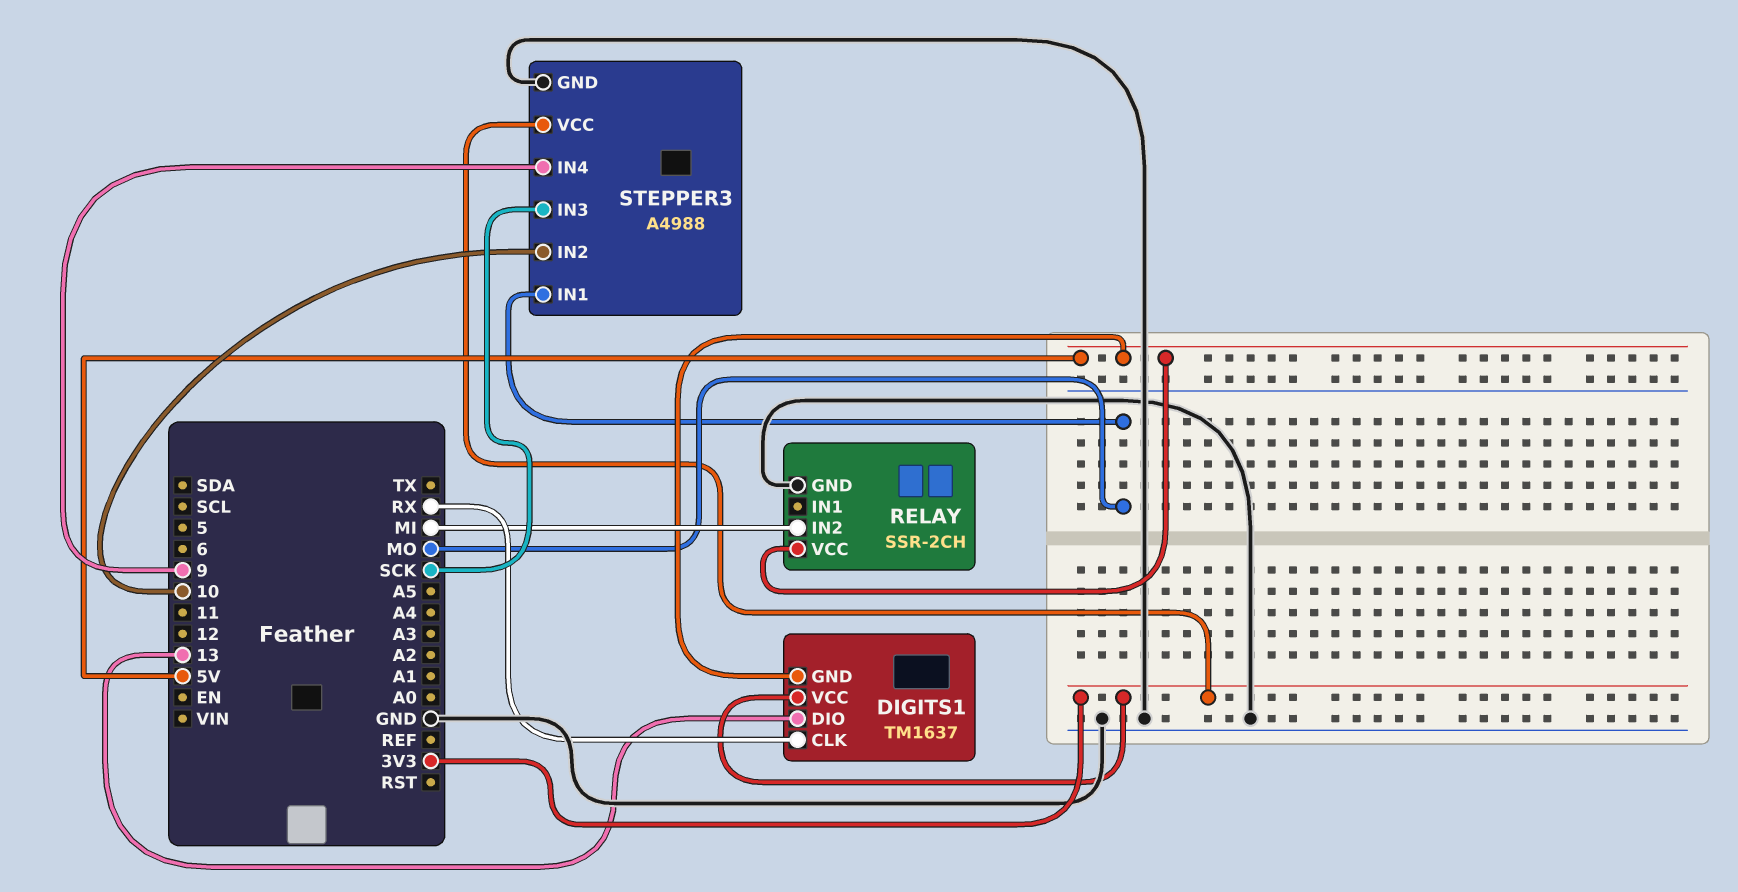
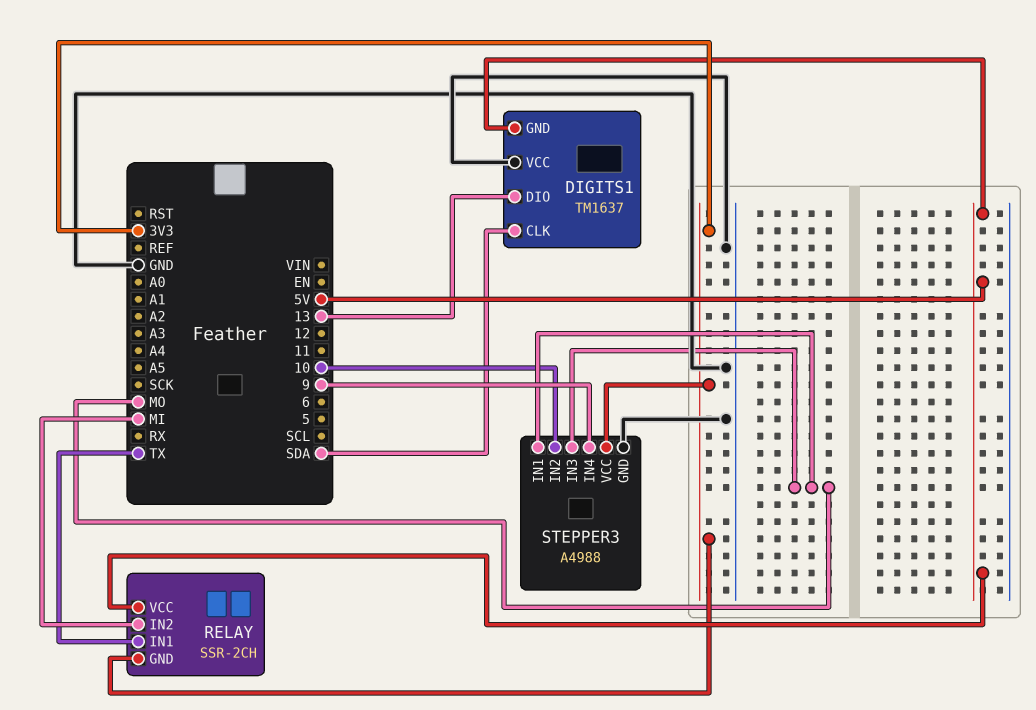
DIGITS1 pin CLK: RX -> SDA
DIGITS1 pin VCC: 3V3 -> GND
RELAY pin GND: GND -> 3V3
RELAY pin IN1: none -> TX
STEPPER3 pin IN3: SCK -> MO

